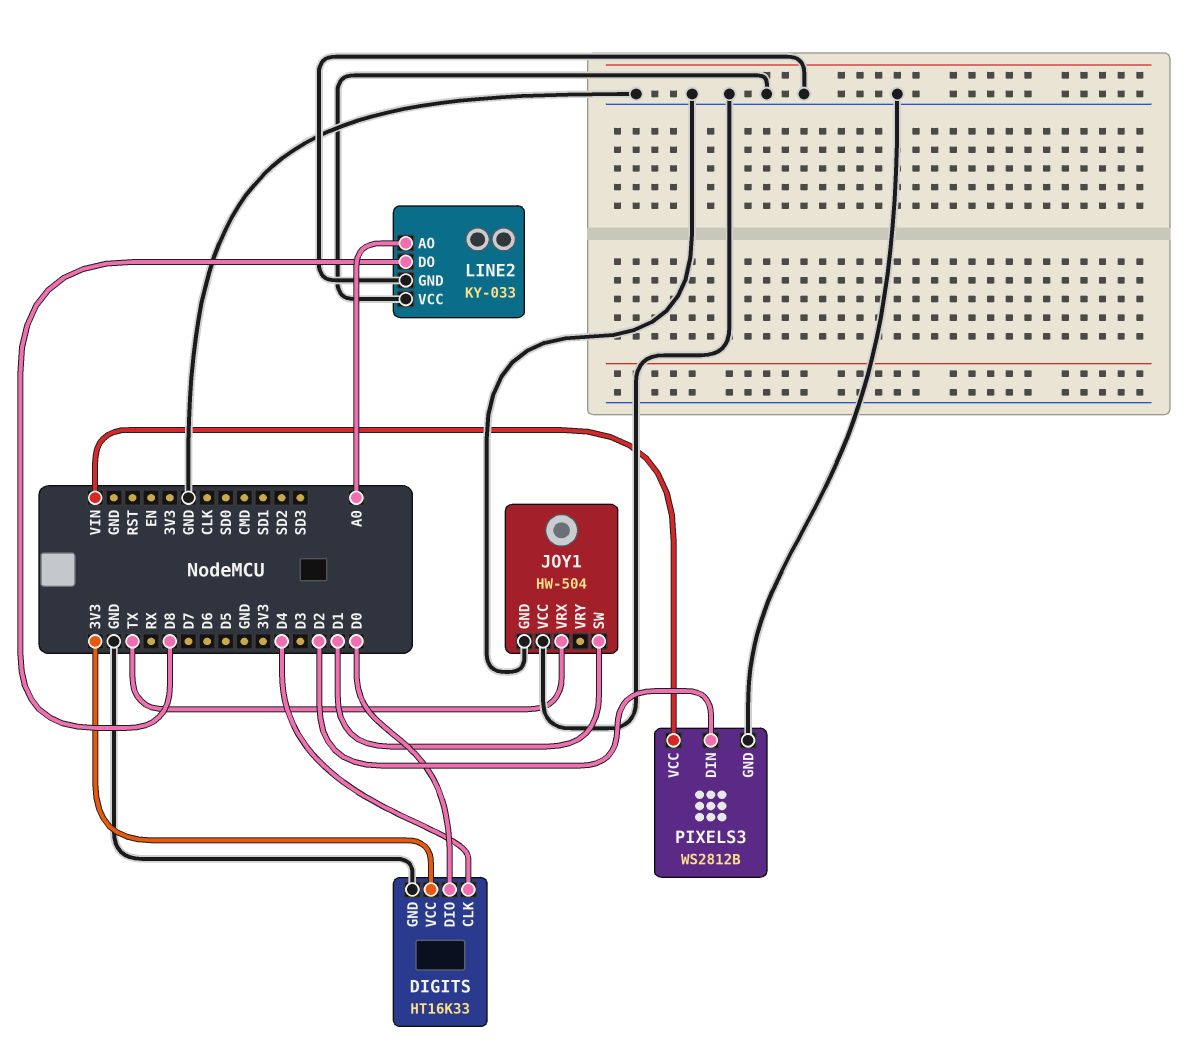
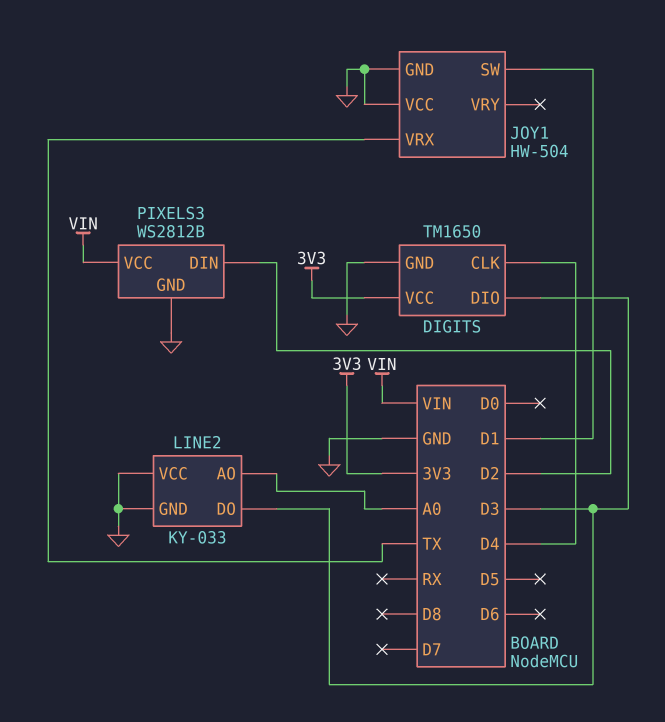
DIGITS: HT16K33 -> TM1650
DIGITS pin DIO: D0 -> D3
LINE2 pin DO: D8 -> D3

